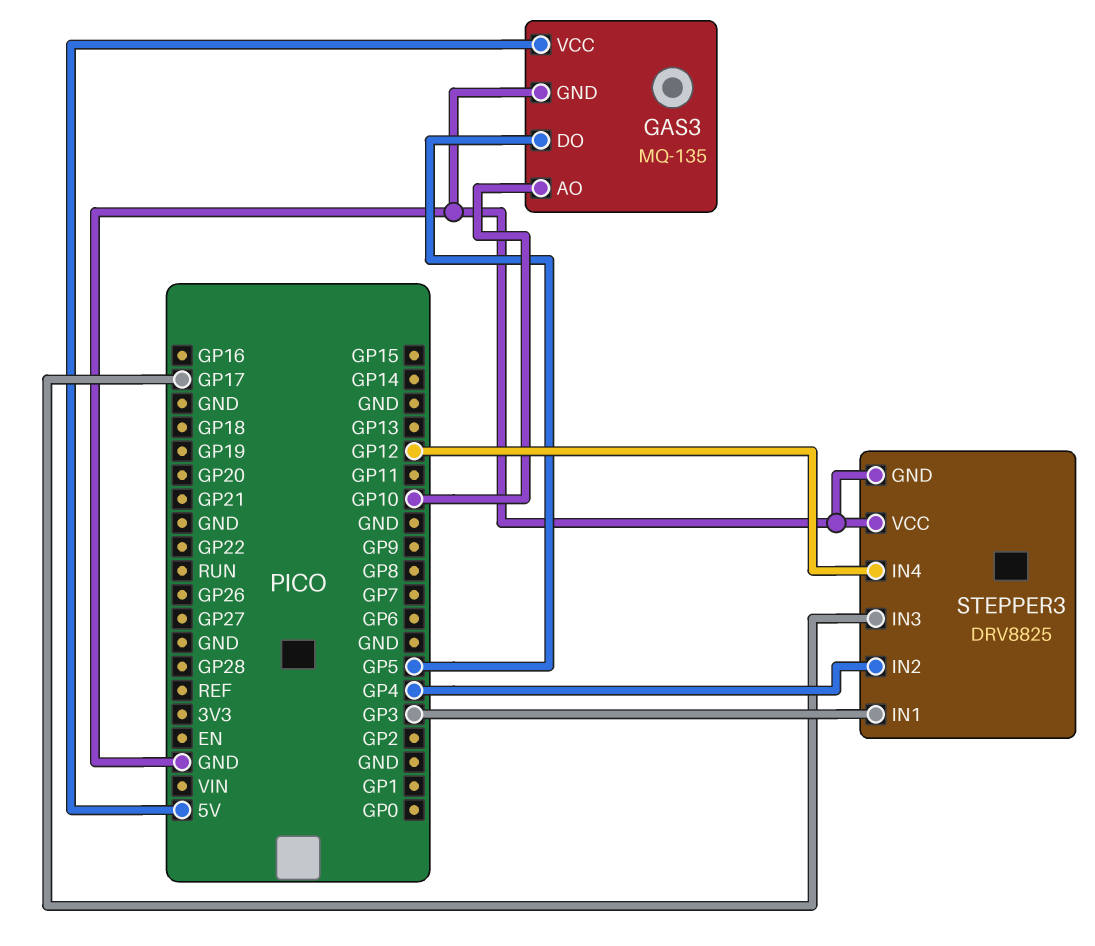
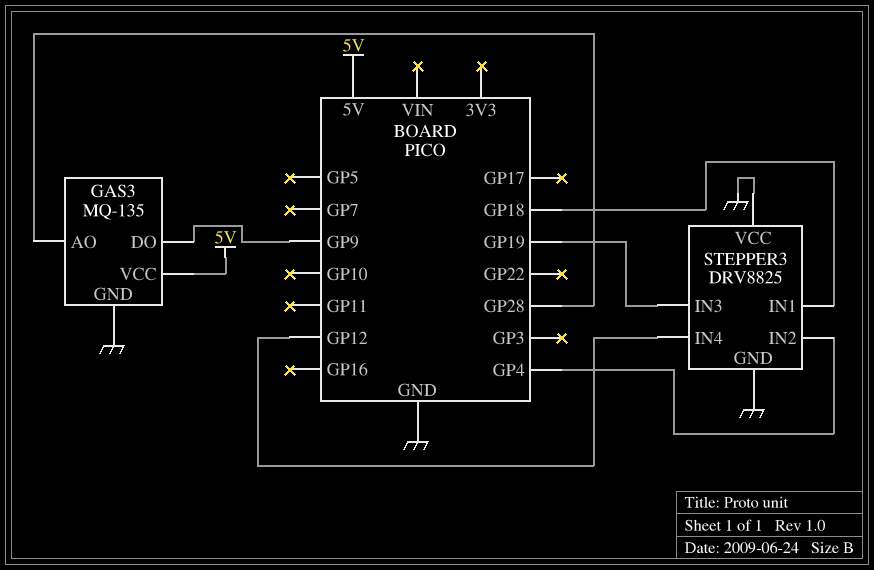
GAS3 pin AO: GP10 -> GP28
GAS3 pin DO: GP5 -> GP9
STEPPER3 pin IN1: GP3 -> GP18
STEPPER3 pin IN3: GP17 -> GP19

